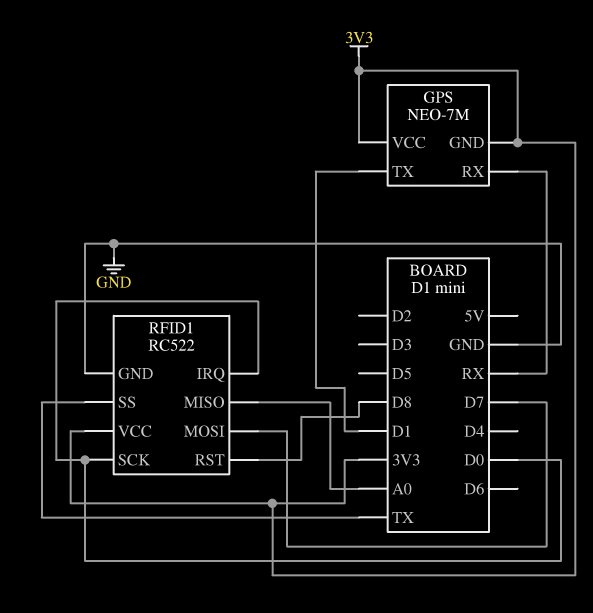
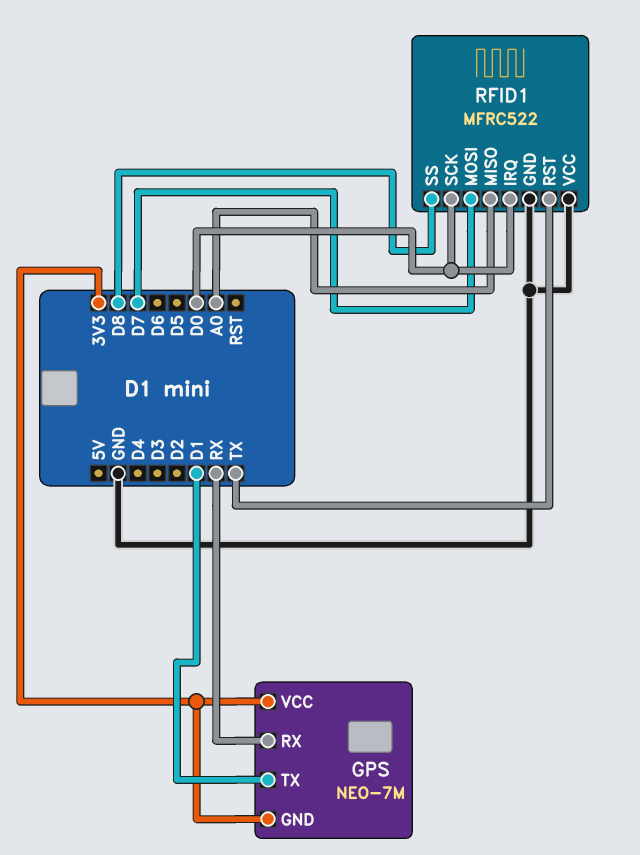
RFID1: RC522 -> MFRC522
RFID1 pin RST: D8 -> TX
RFID1 pin SS: TX -> D8
RFID1 pin VCC: 3V3 -> GND

